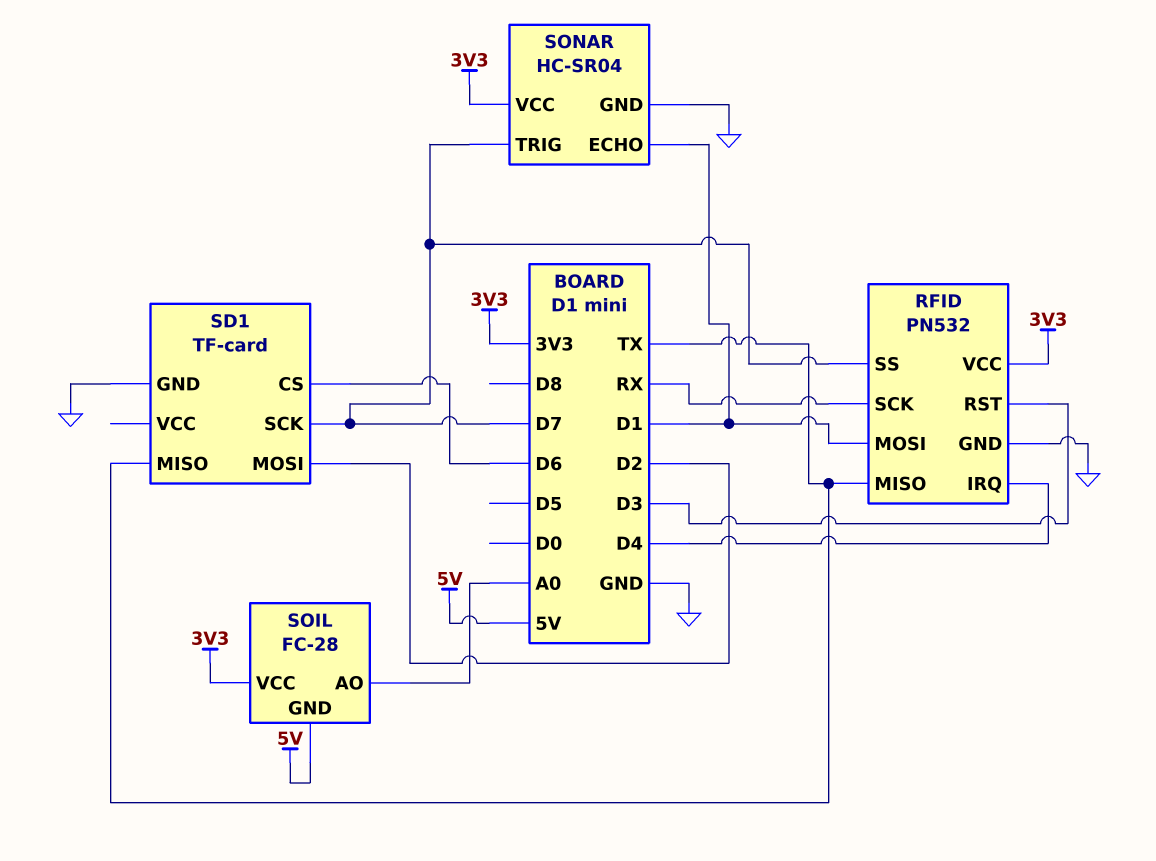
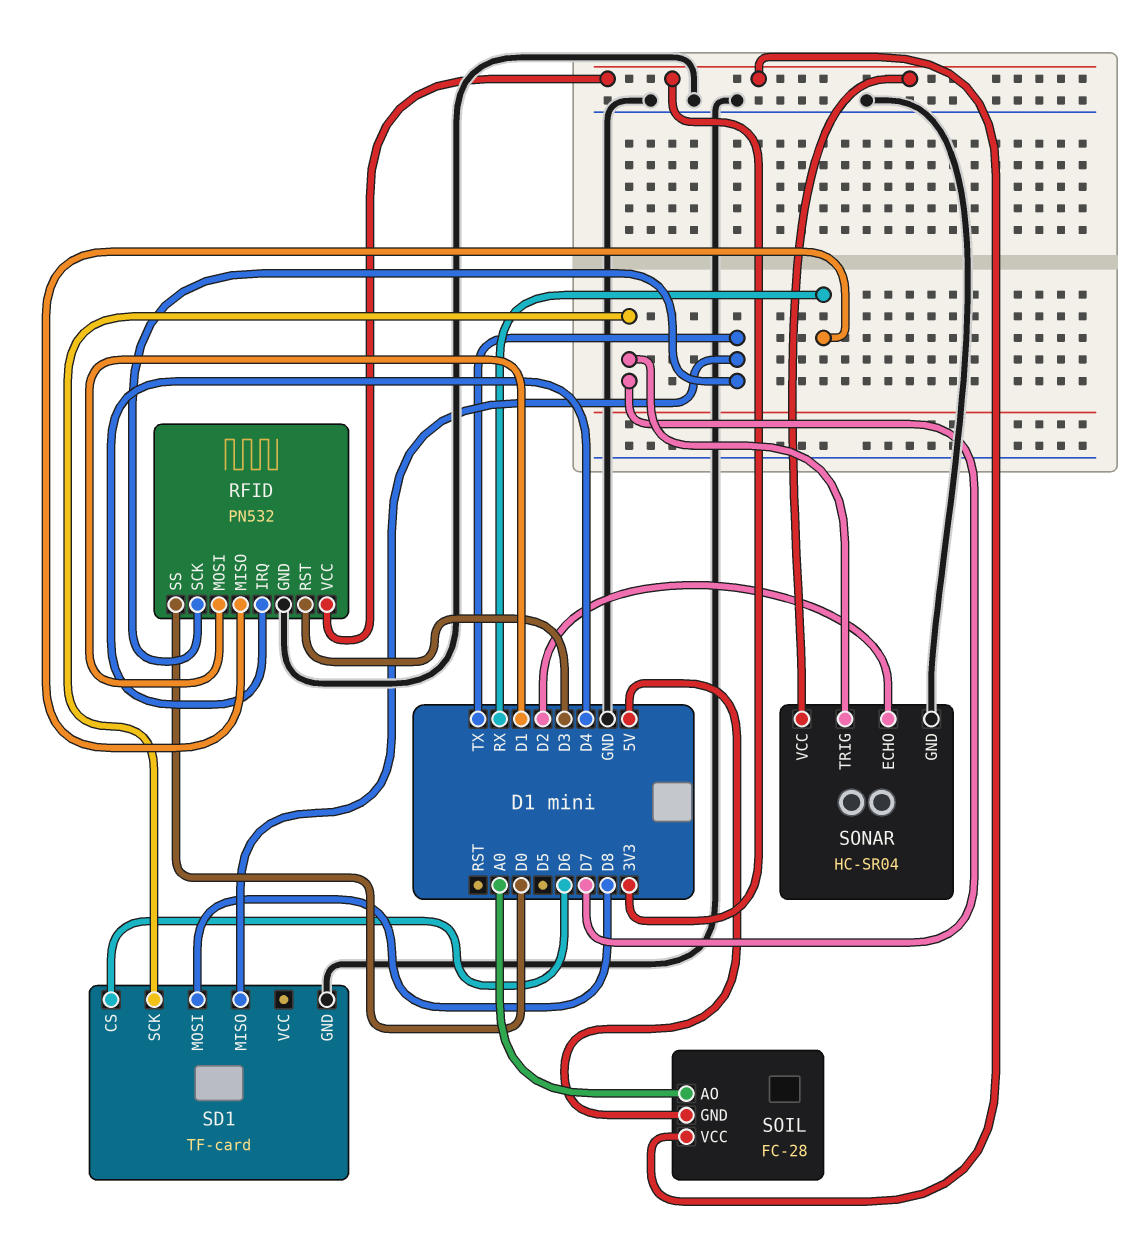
RFID pin MISO: TX -> RX
RFID pin SCK: RX -> TX
RFID pin SS: D7 -> D0
SD1 pin MOSI: D2 -> D8
SONAR pin ECHO: D1 -> D2

